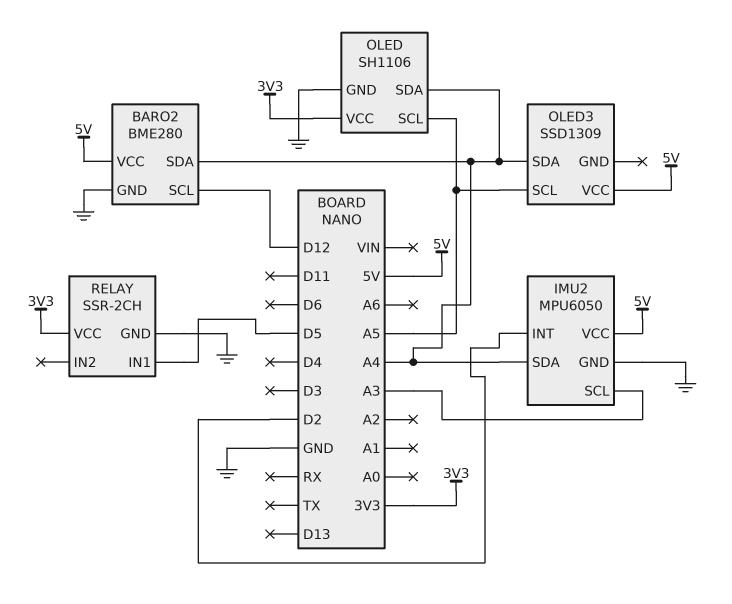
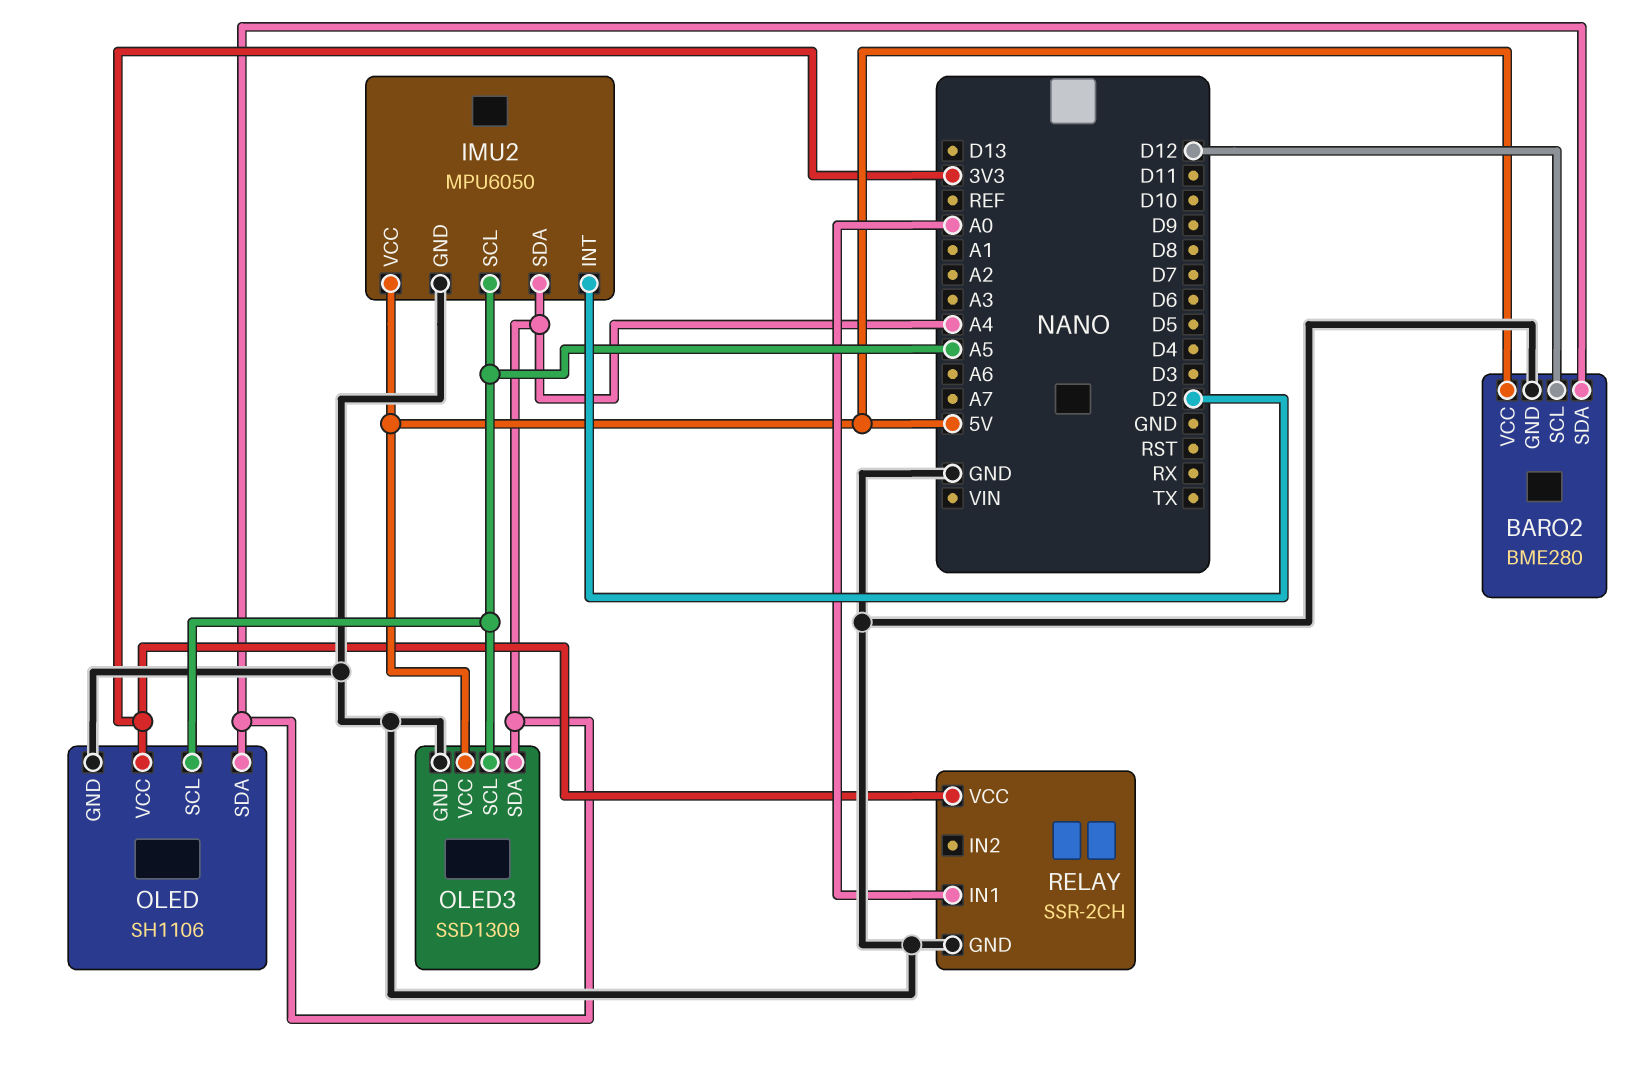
IMU2 pin SCL: A3 -> A5
OLED3 pin GND: none -> GND
RELAY pin IN1: D5 -> A0

